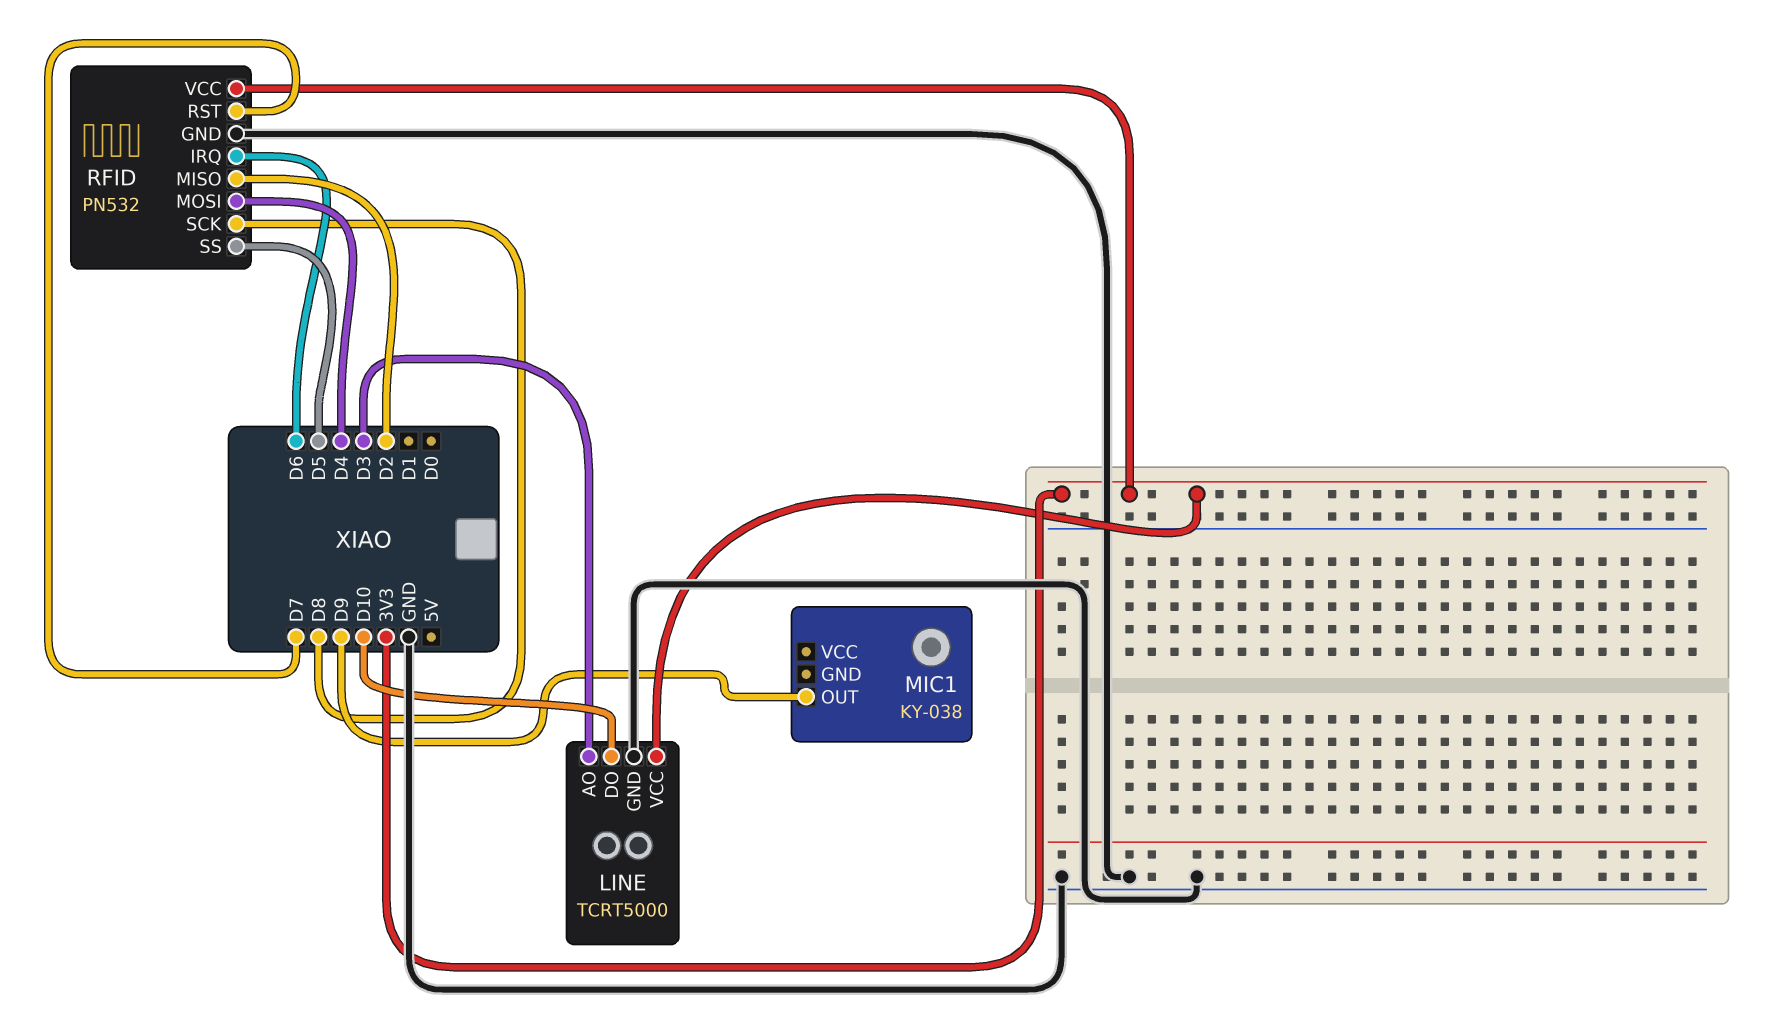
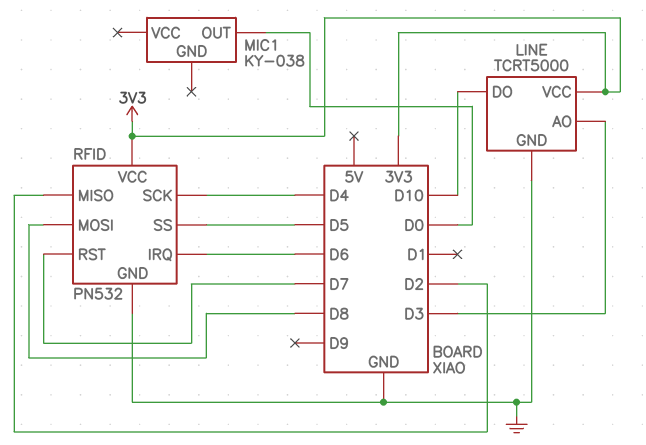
MIC1 pin OUT: D9 -> D0
RFID pin MOSI: D4 -> D8
RFID pin SCK: D8 -> D4

